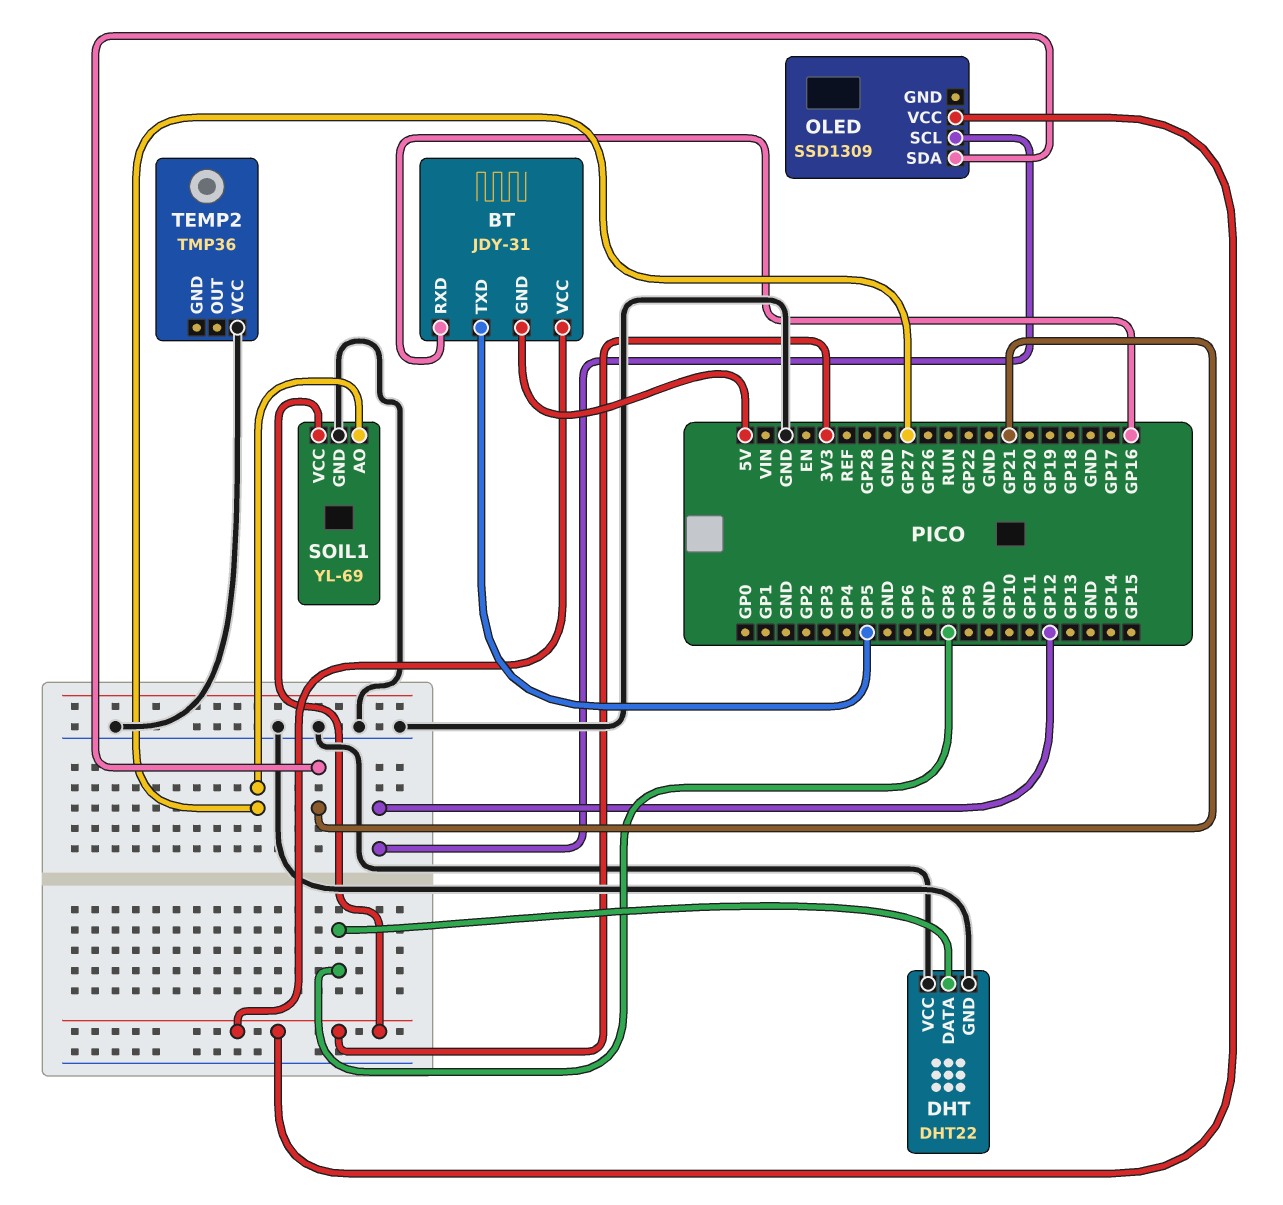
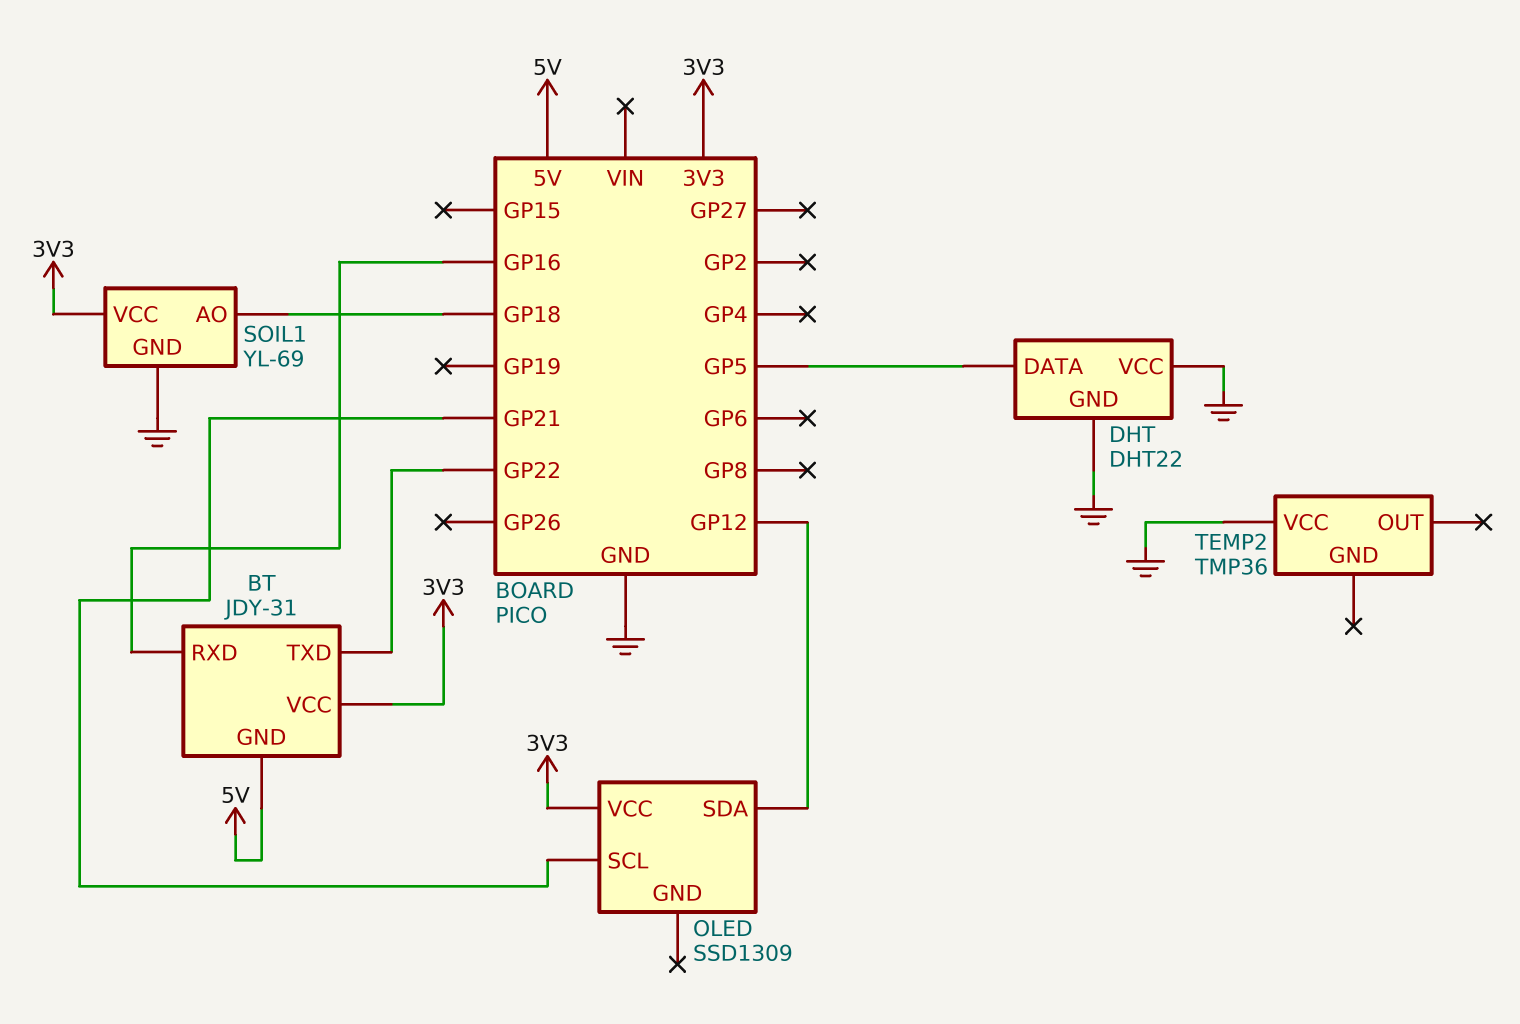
BT pin TXD: GP5 -> GP22
DHT pin DATA: GP8 -> GP5
OLED pin SCL: GP12 -> GP21
OLED pin SDA: GP21 -> GP12
SOIL1 pin AO: GP27 -> GP18

